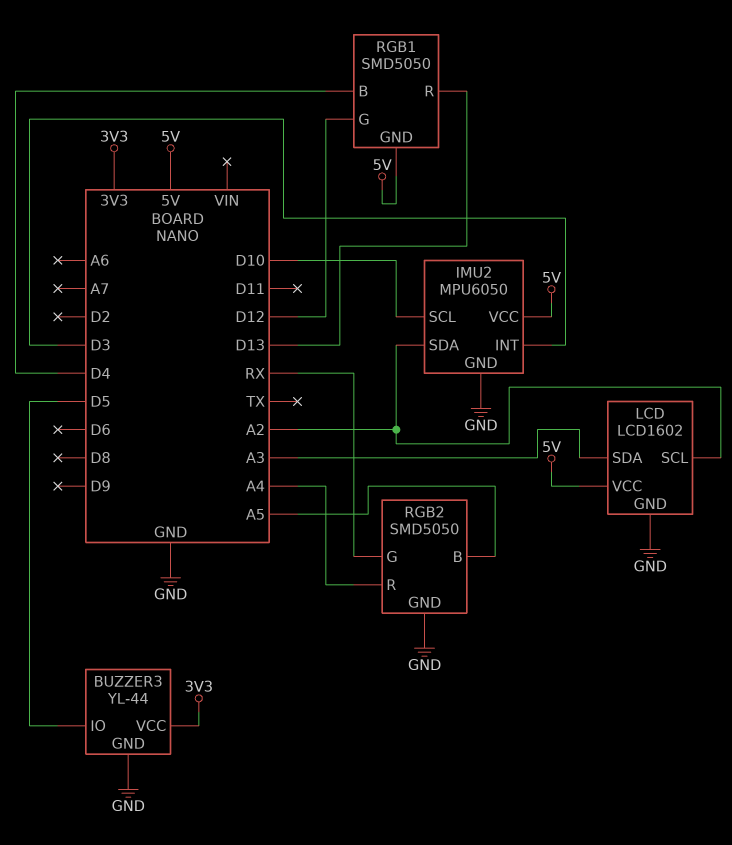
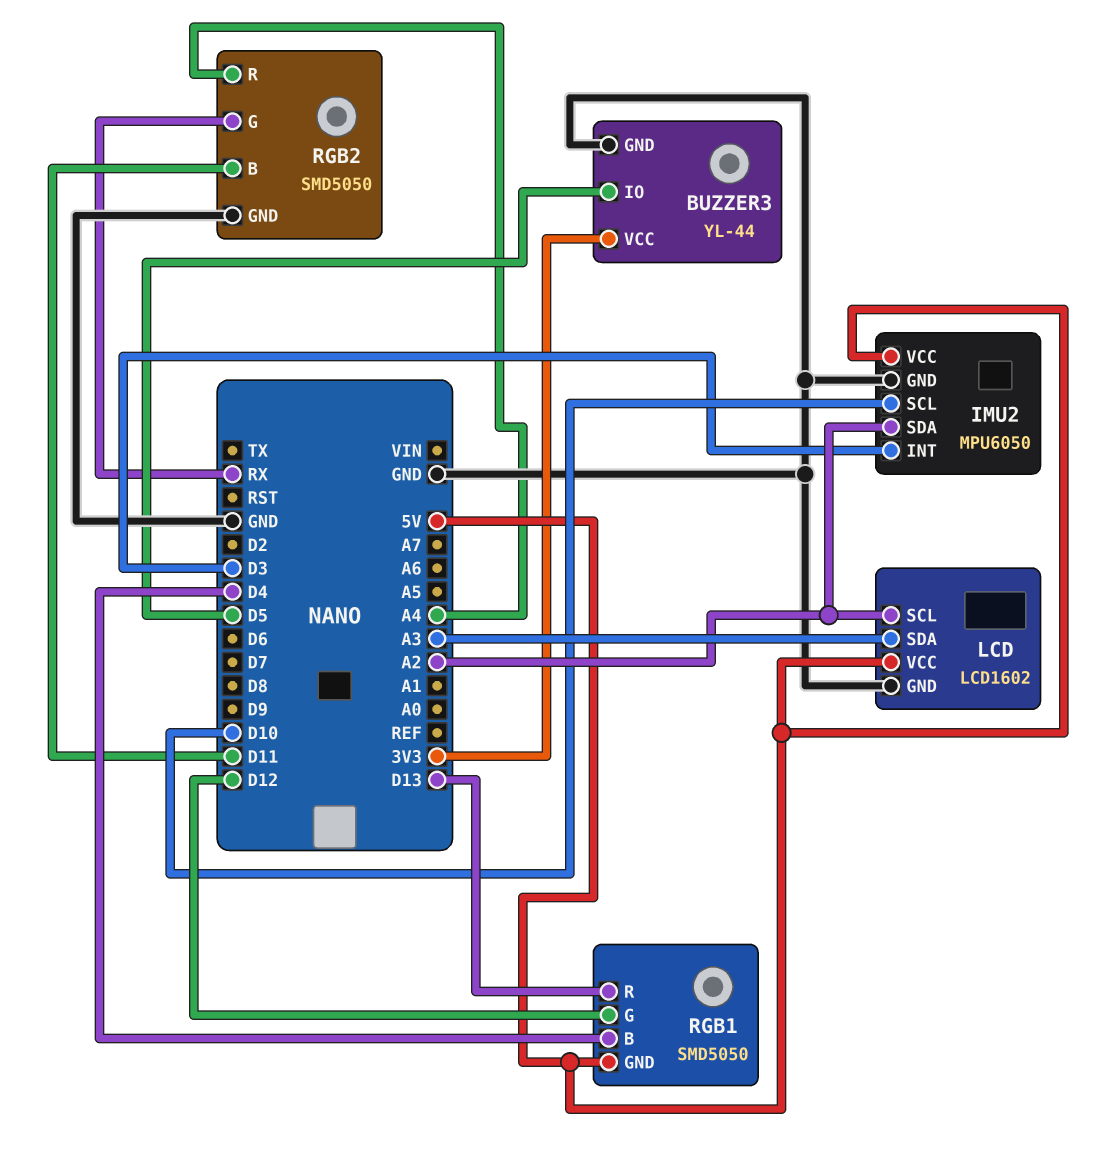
RGB2 pin B: A5 -> D11

